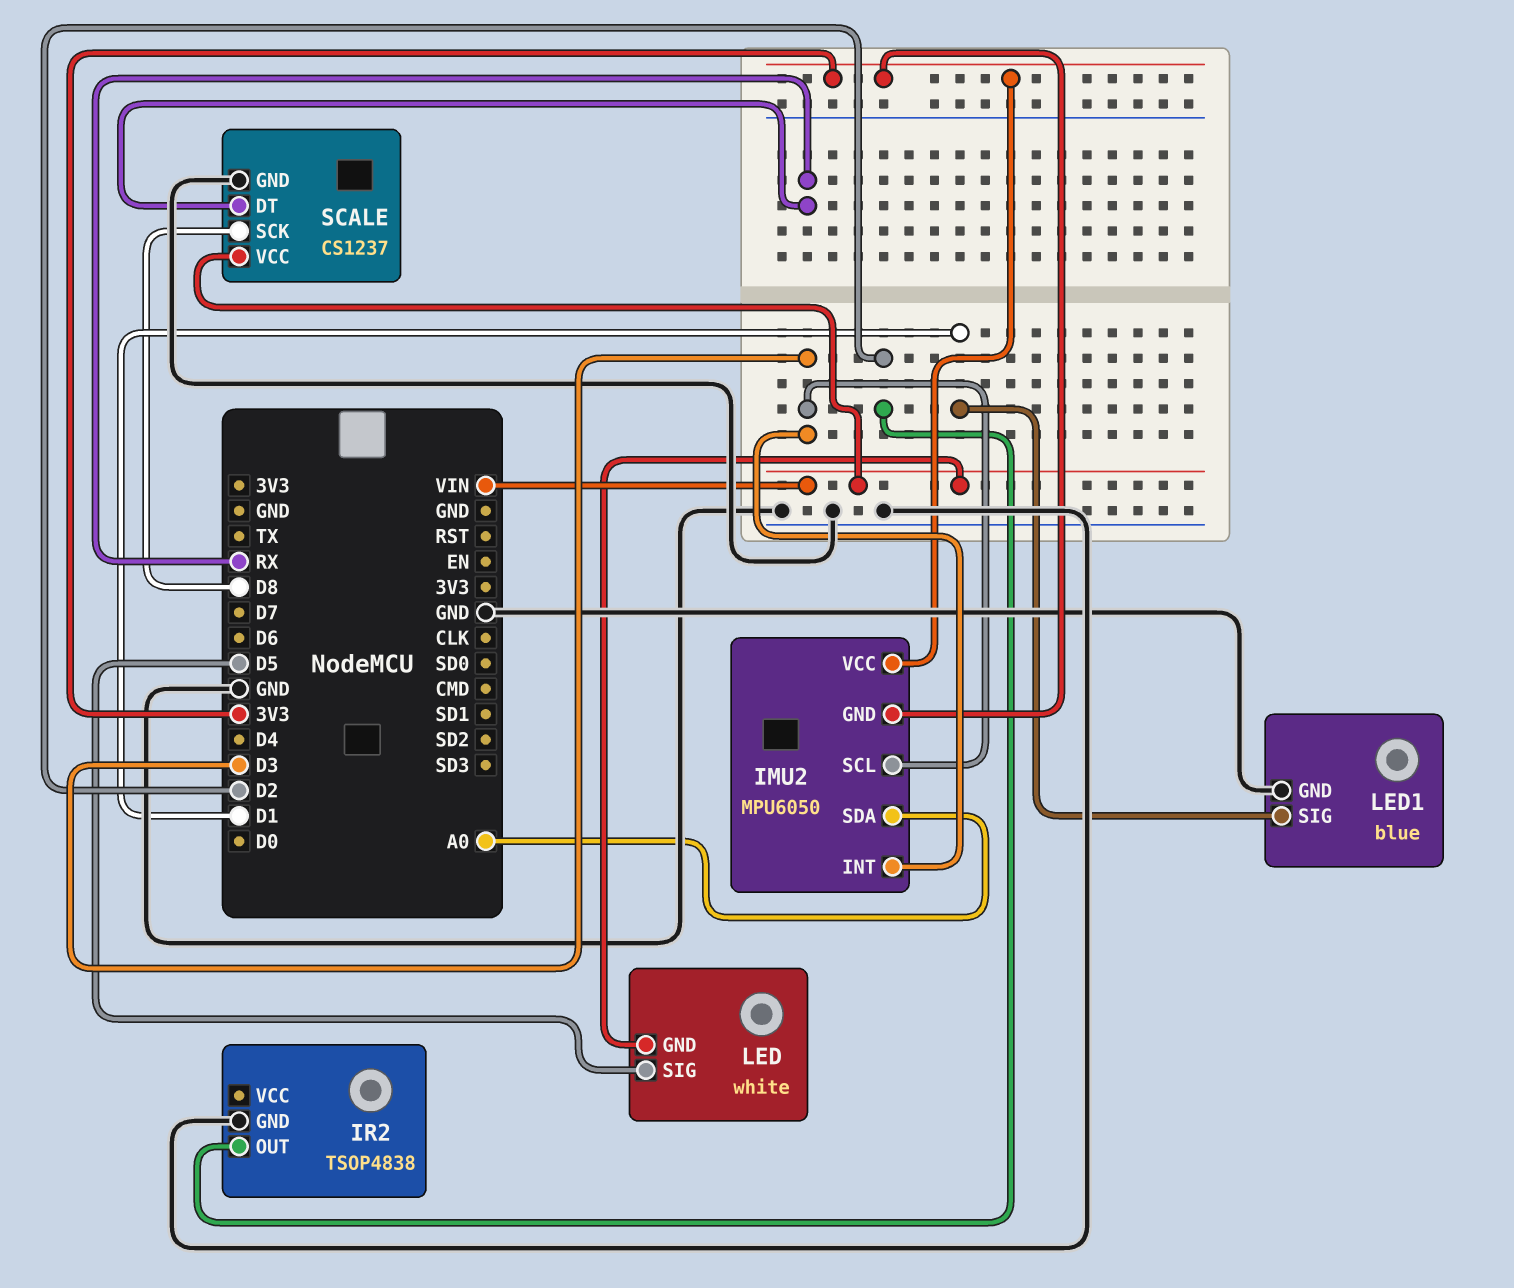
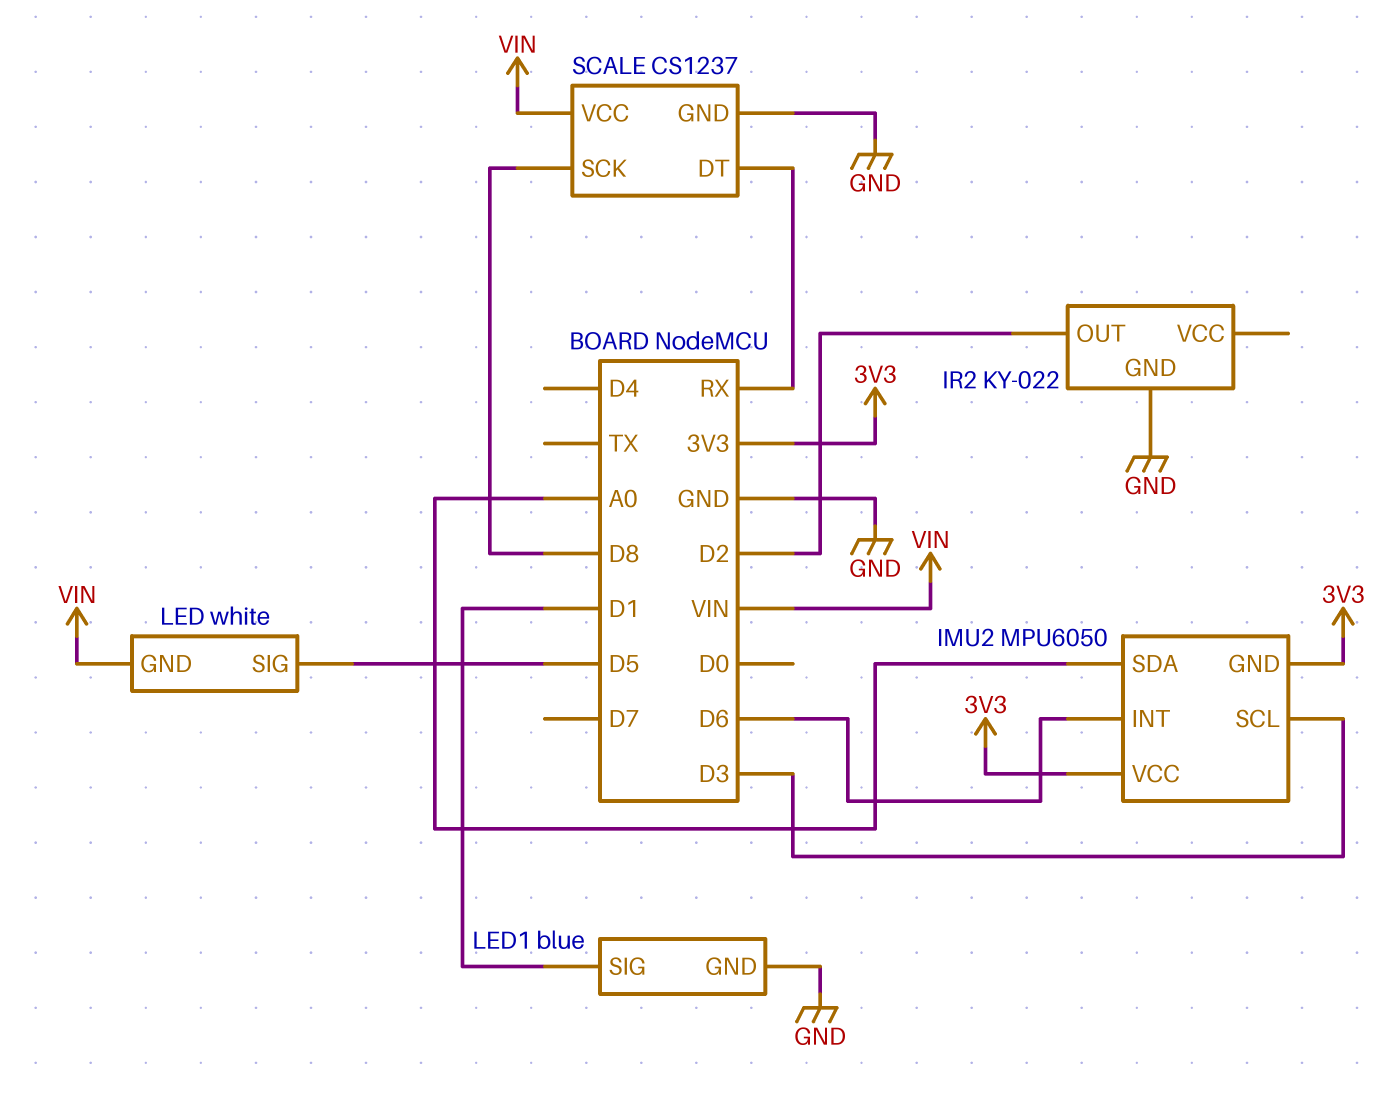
IMU2 pin INT: D3 -> D6
IR2: TSOP4838 -> KY-022

